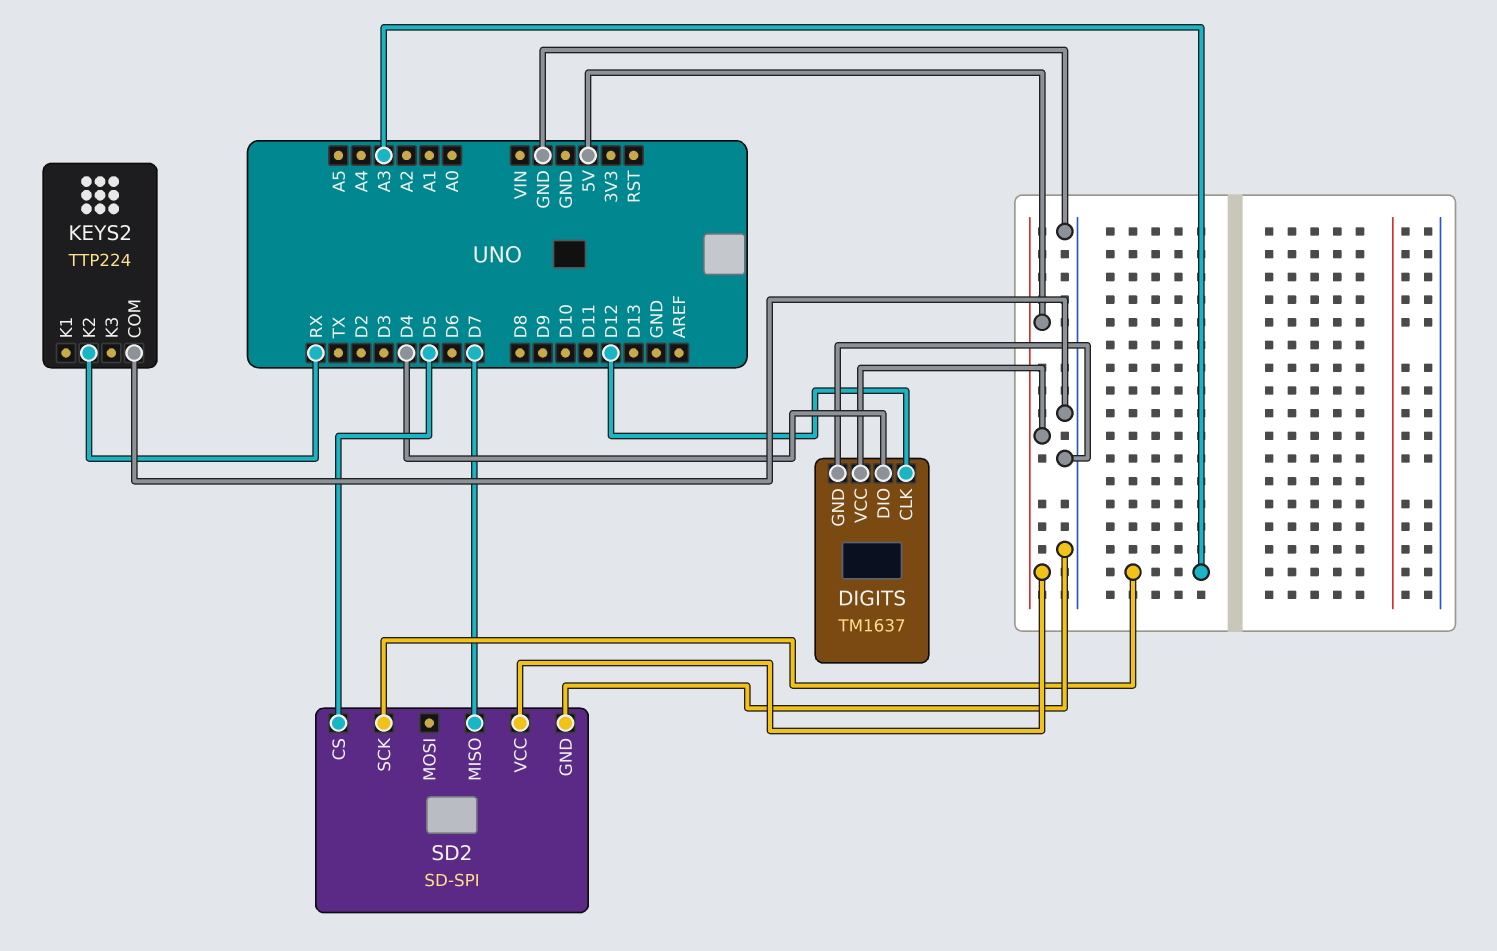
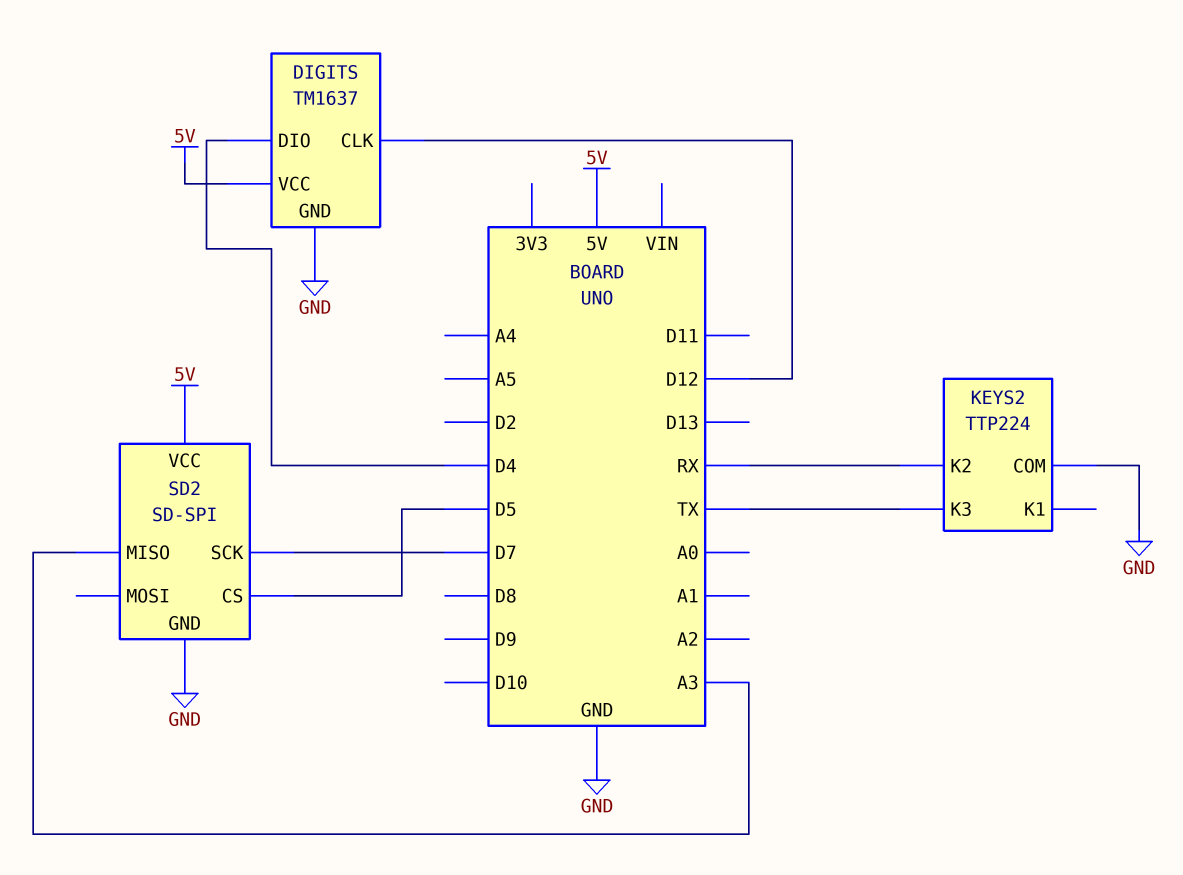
KEYS2 pin K3: none -> TX
SD2 pin MISO: D7 -> A3
SD2 pin SCK: A3 -> D7

